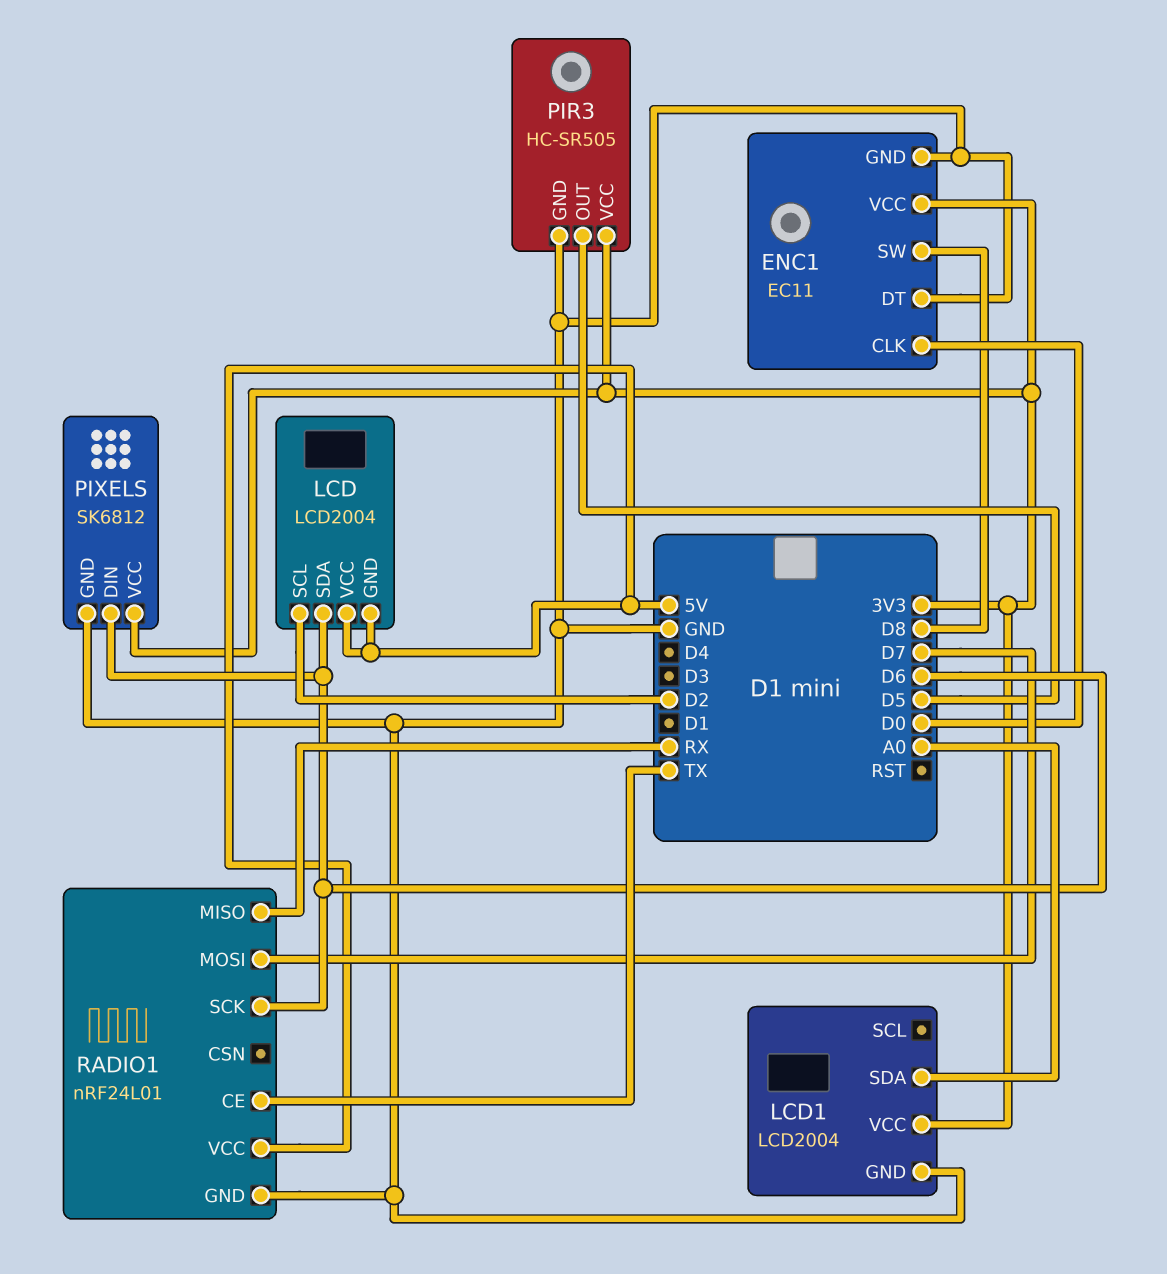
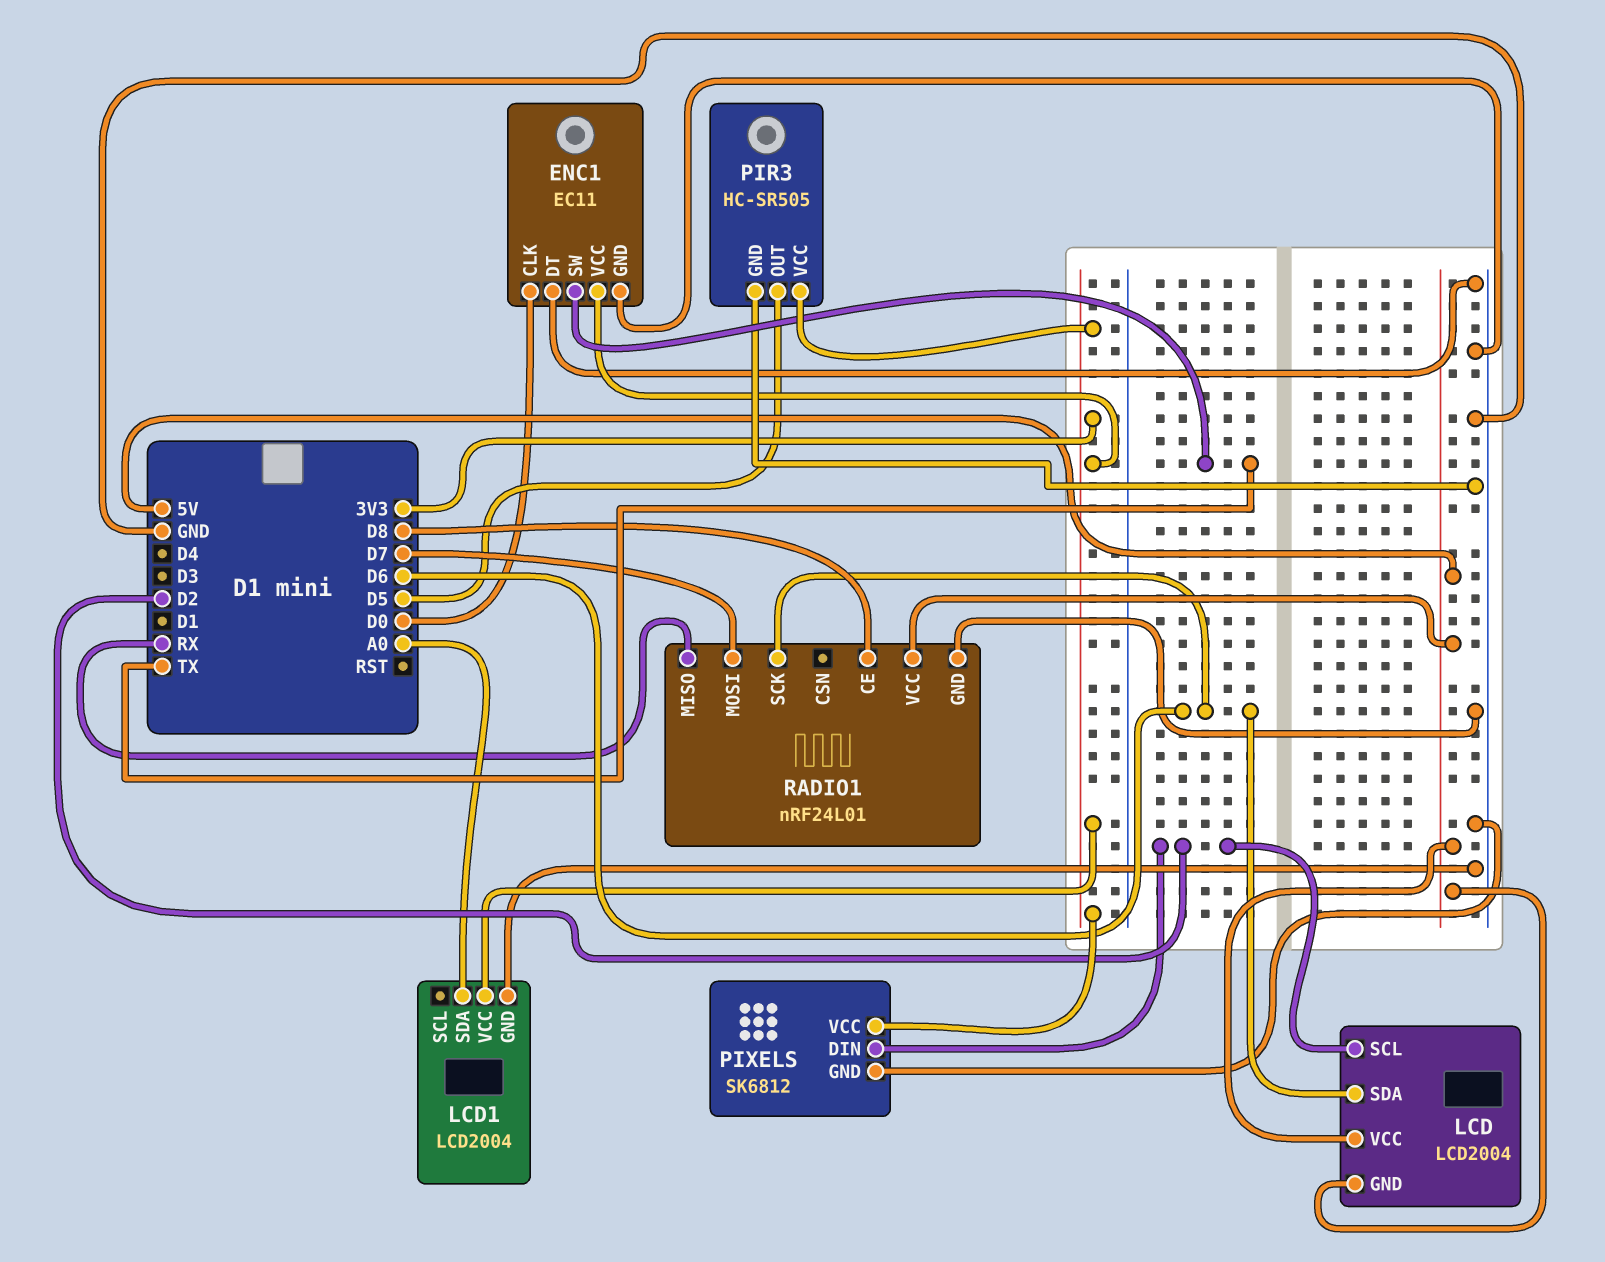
ENC1 pin SW: D8 -> TX
PIXELS pin DIN: D6 -> D2
RADIO1 pin CE: TX -> D8

